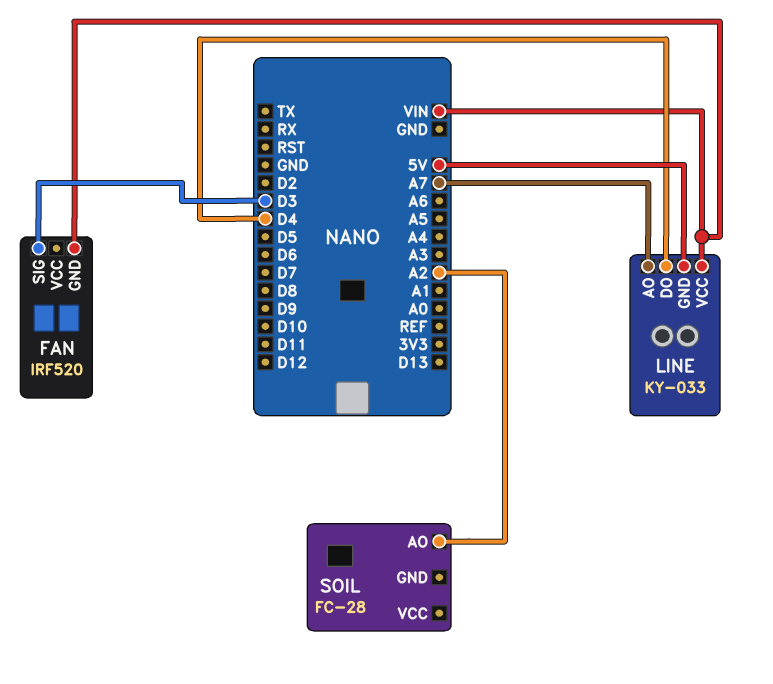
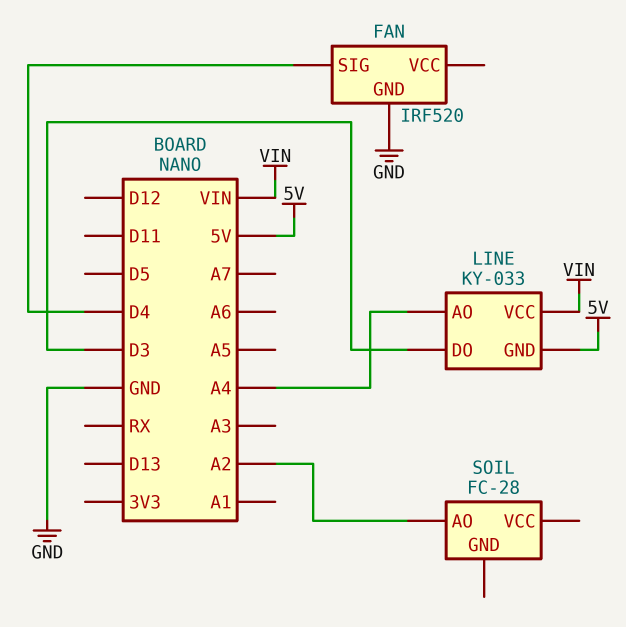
FAN pin GND: VIN -> GND
FAN pin SIG: D3 -> D4
LINE pin AO: A7 -> A4
LINE pin DO: D4 -> D3

